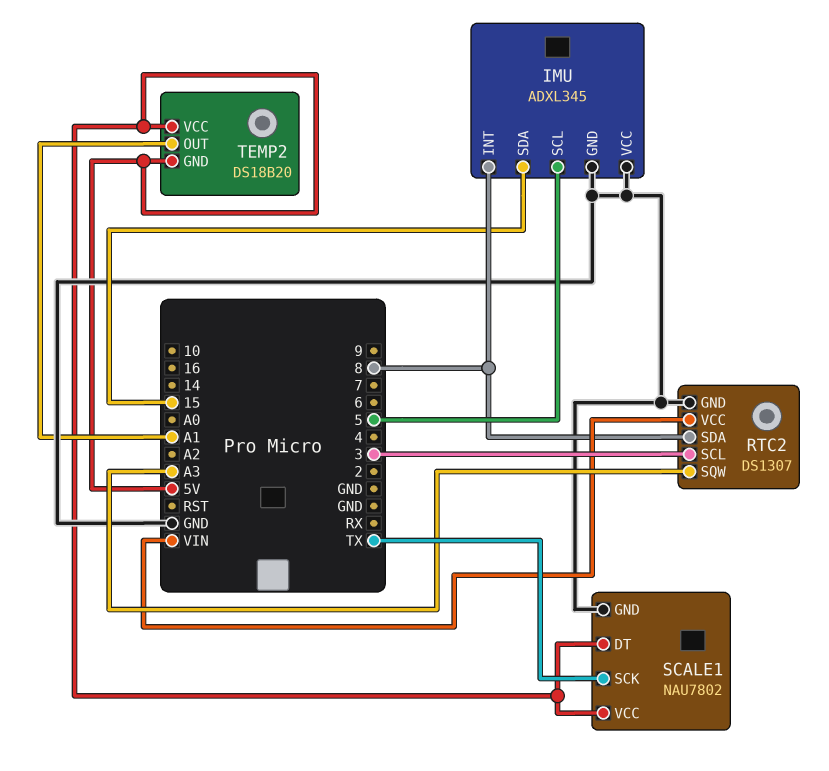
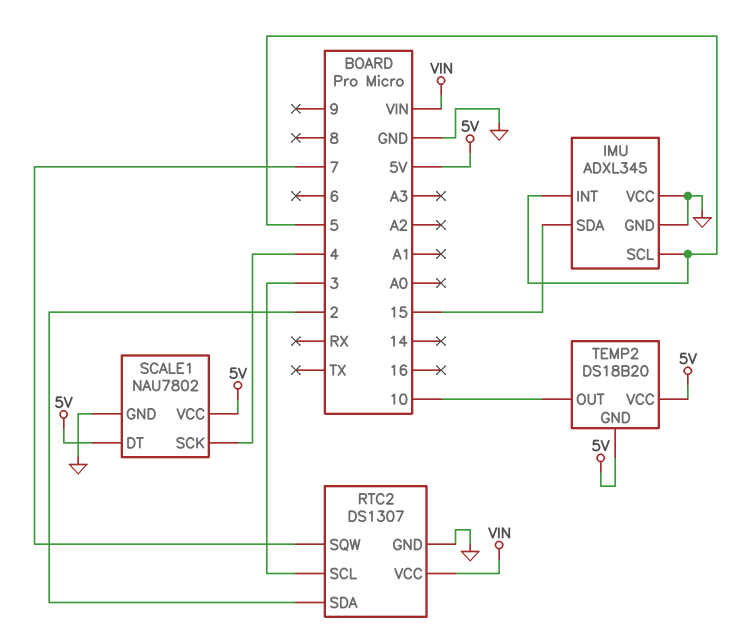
IMU pin INT: 8 -> 5
RTC2 pin SDA: 8 -> 2
RTC2 pin SQW: A3 -> 7
SCALE1 pin SCK: TX -> 4
TEMP2 pin OUT: A1 -> 10

